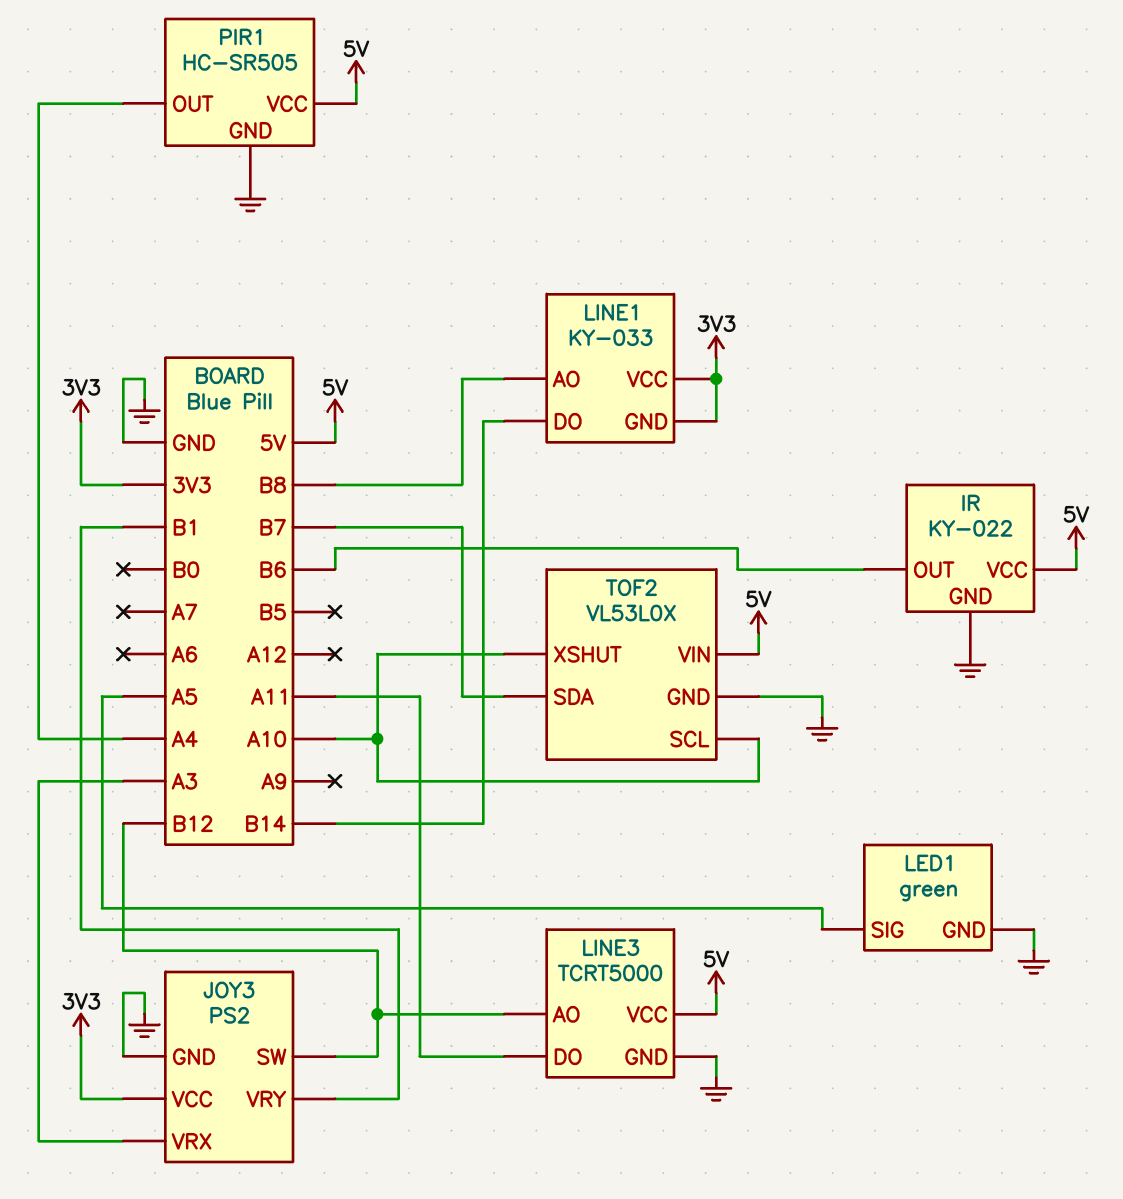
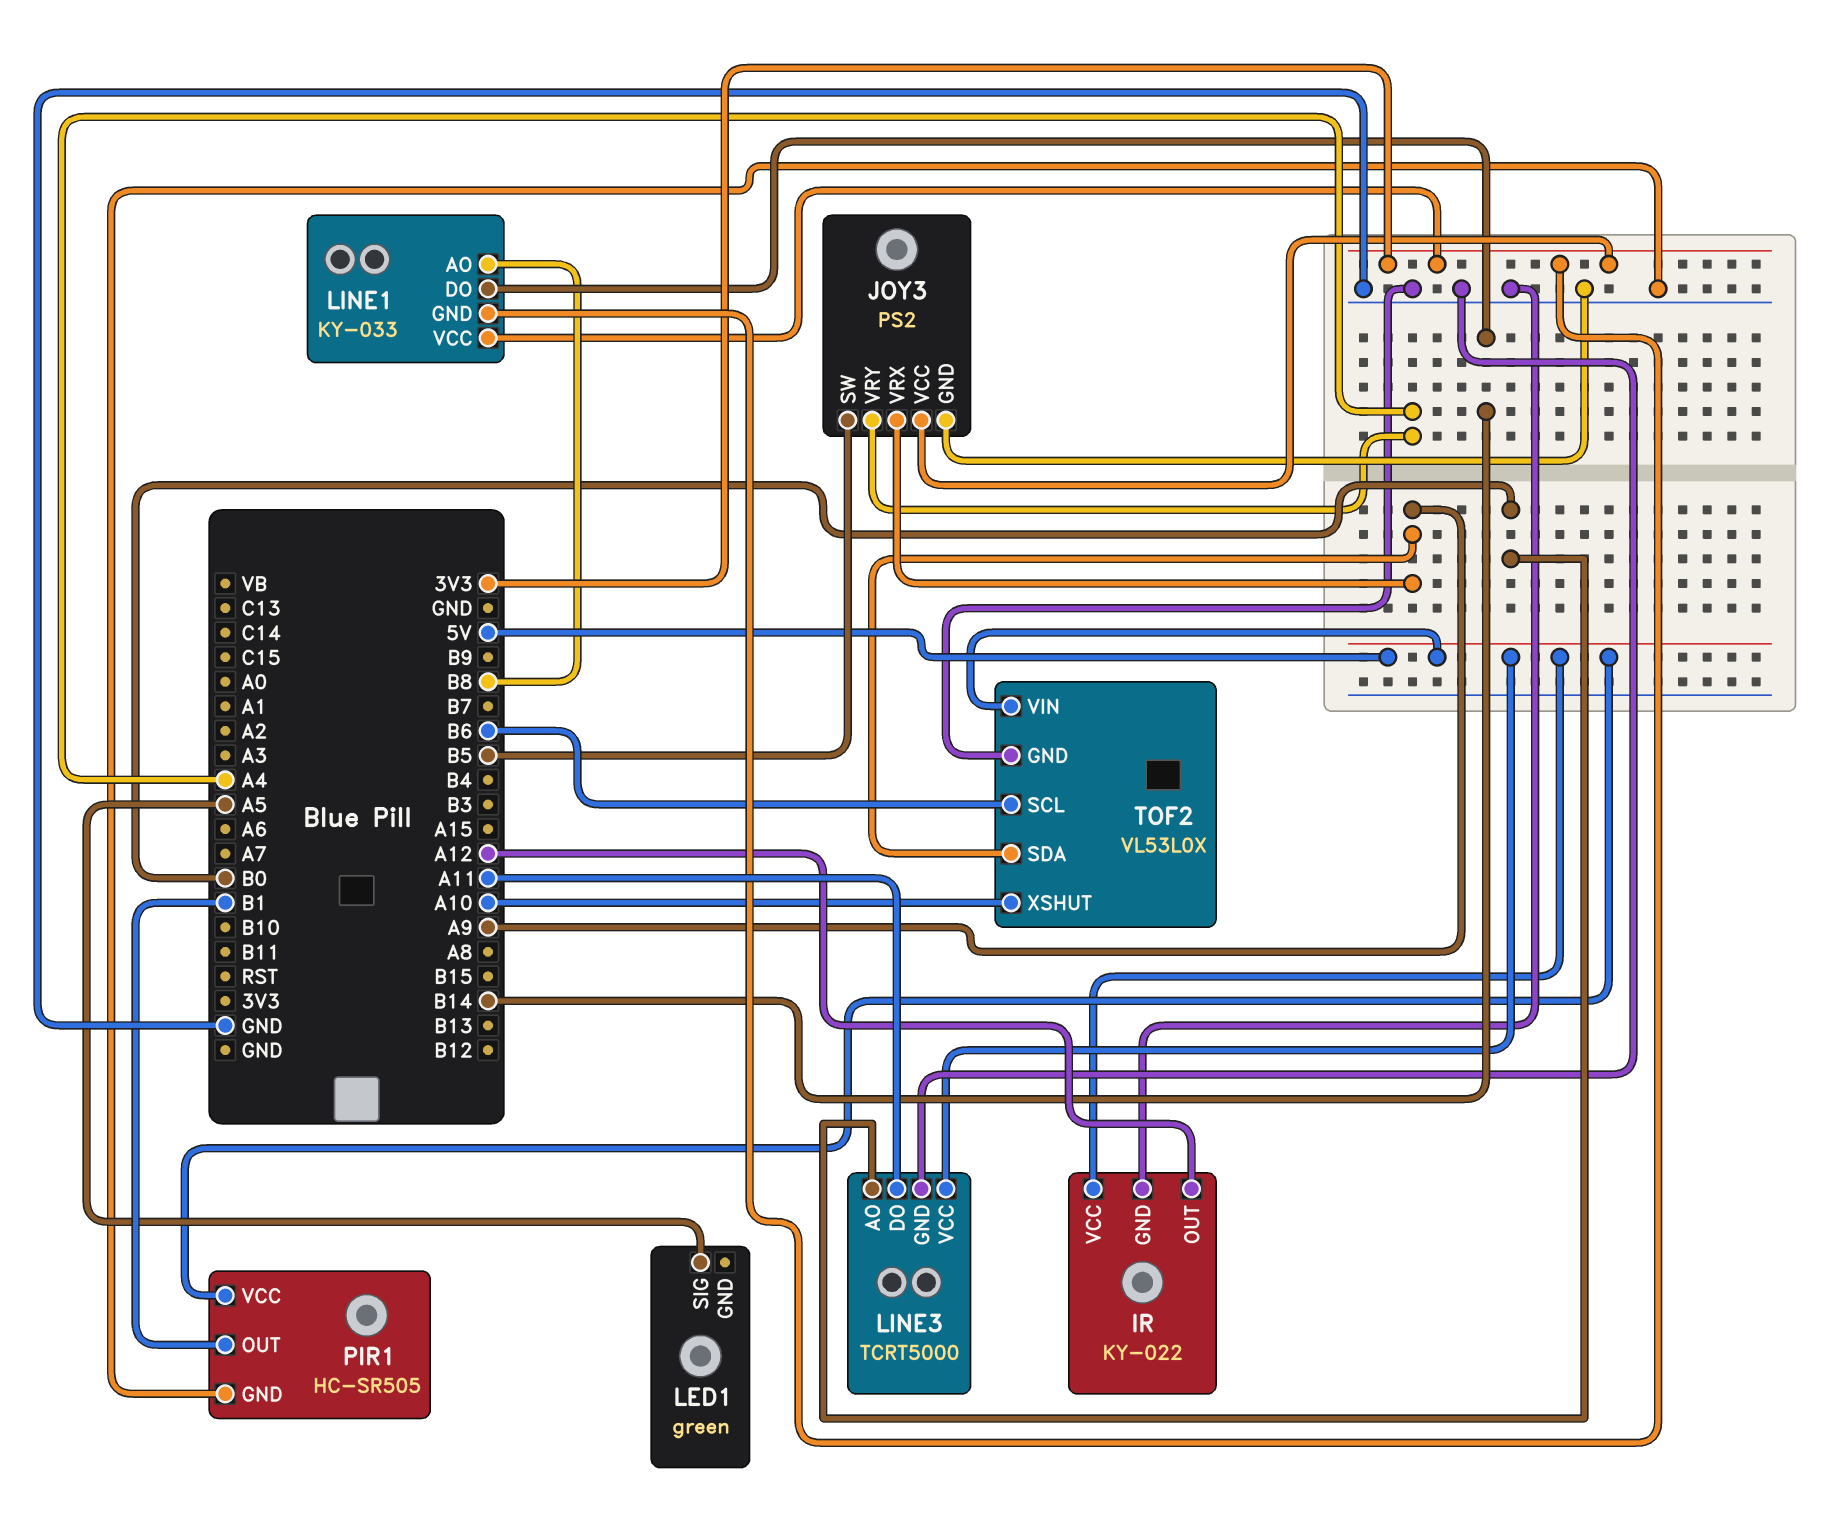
IR pin OUT: B6 -> A12
JOY3 pin SW: B12 -> B5
JOY3 pin VRX: A3 -> A9
JOY3 pin VRY: B1 -> A4
LED1 pin GND: GND -> none
LINE3 pin AO: B12 -> B0
PIR1 pin OUT: A4 -> B1
TOF2 pin SCL: A10 -> B6
TOF2 pin SDA: B7 -> A9

